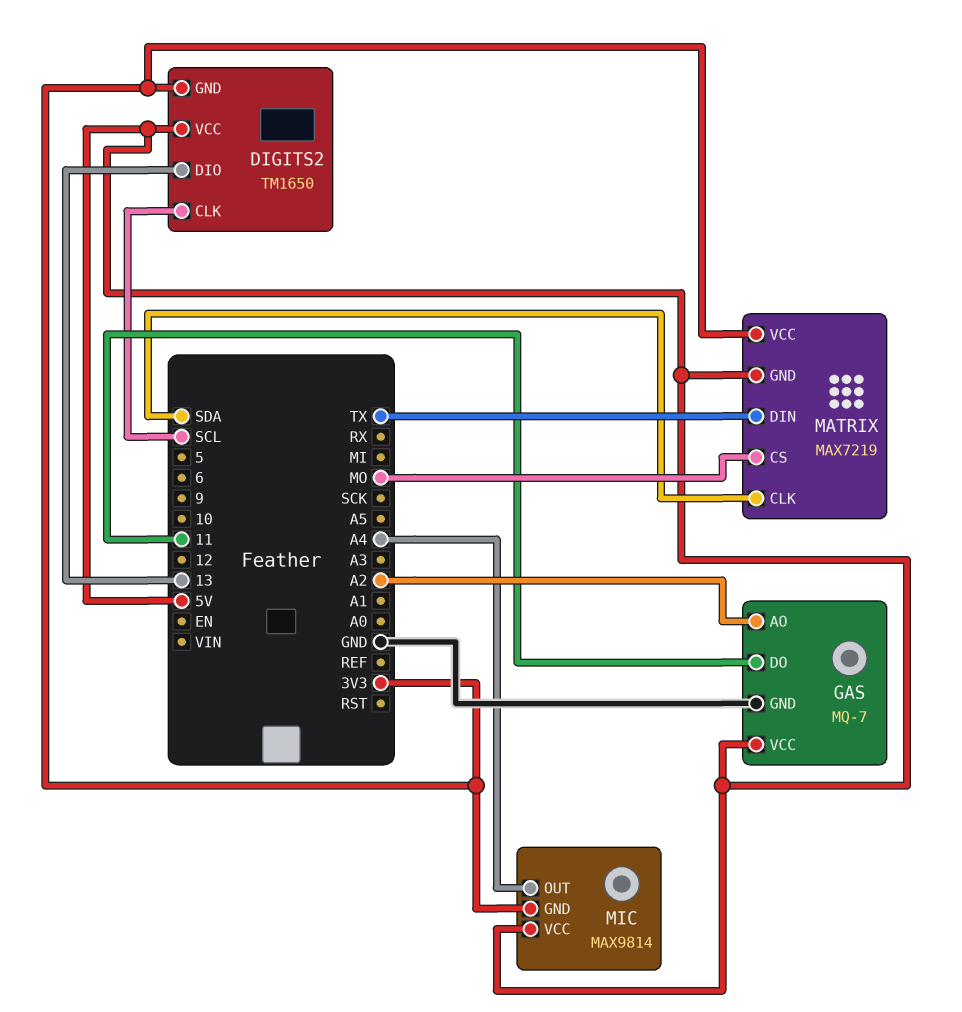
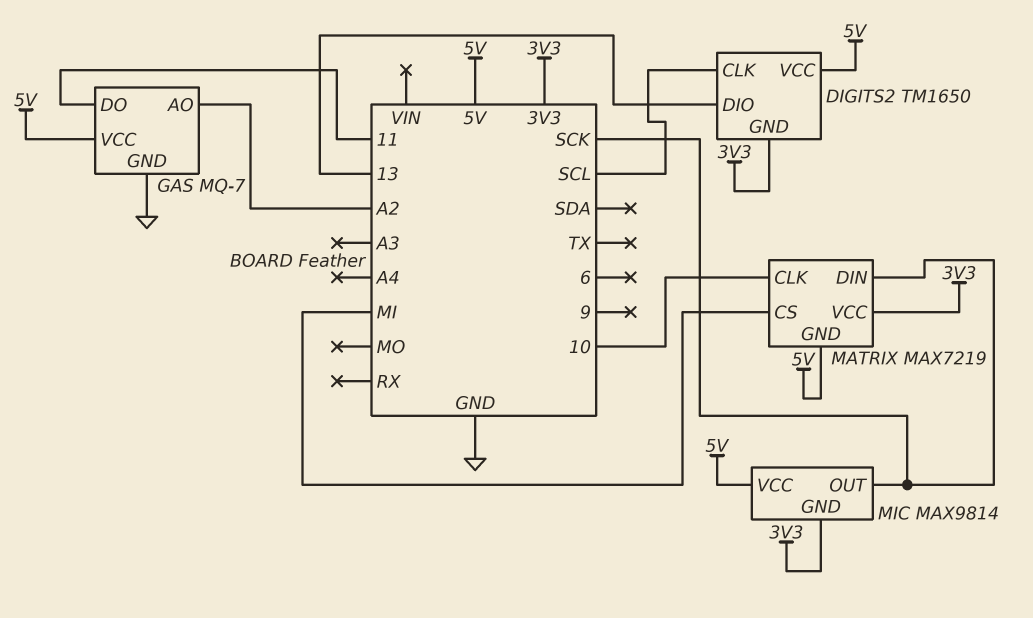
MATRIX pin CLK: SDA -> 10
MATRIX pin CS: MO -> MI
MATRIX pin DIN: TX -> SCK
MIC pin OUT: A4 -> SCK

